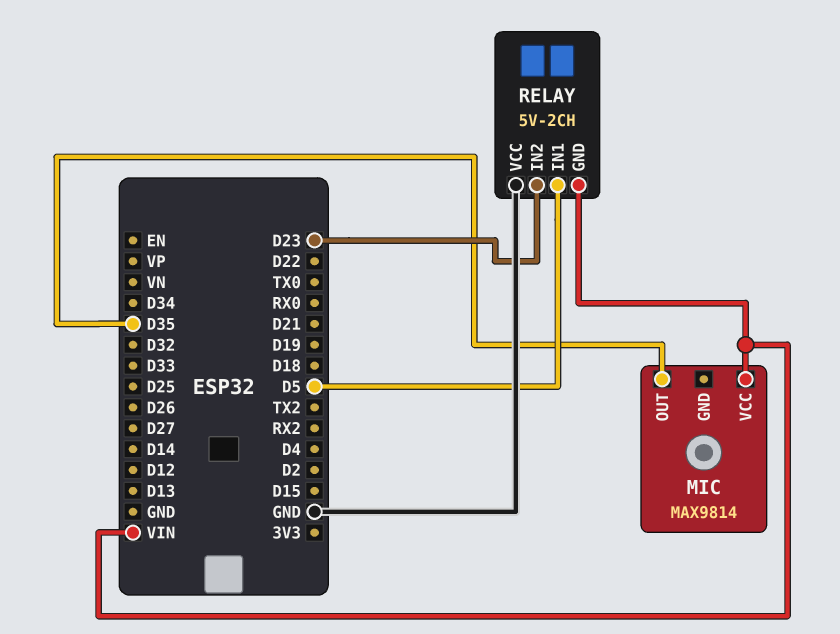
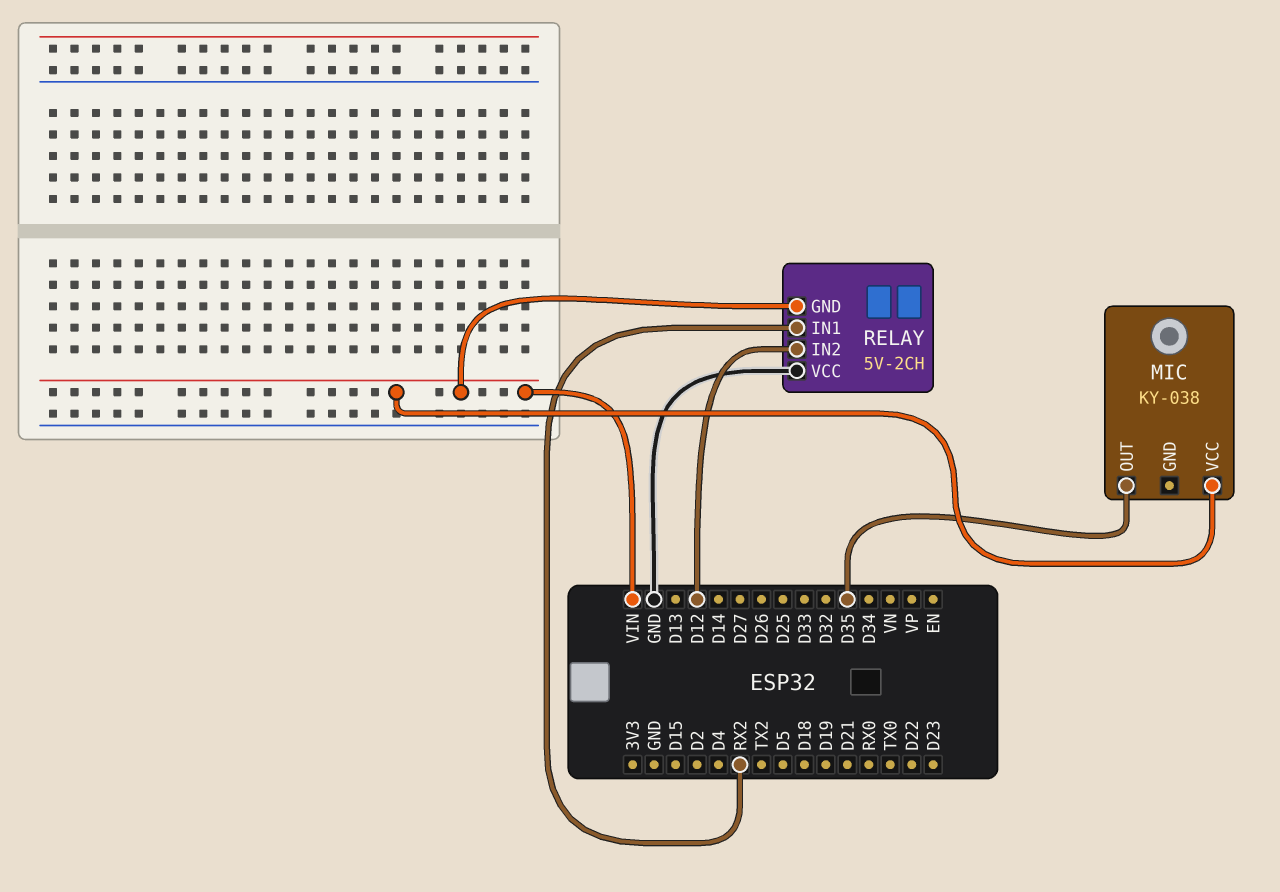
MIC: MAX9814 -> KY-038
RELAY pin IN1: D5 -> RX2
RELAY pin IN2: D23 -> D12

